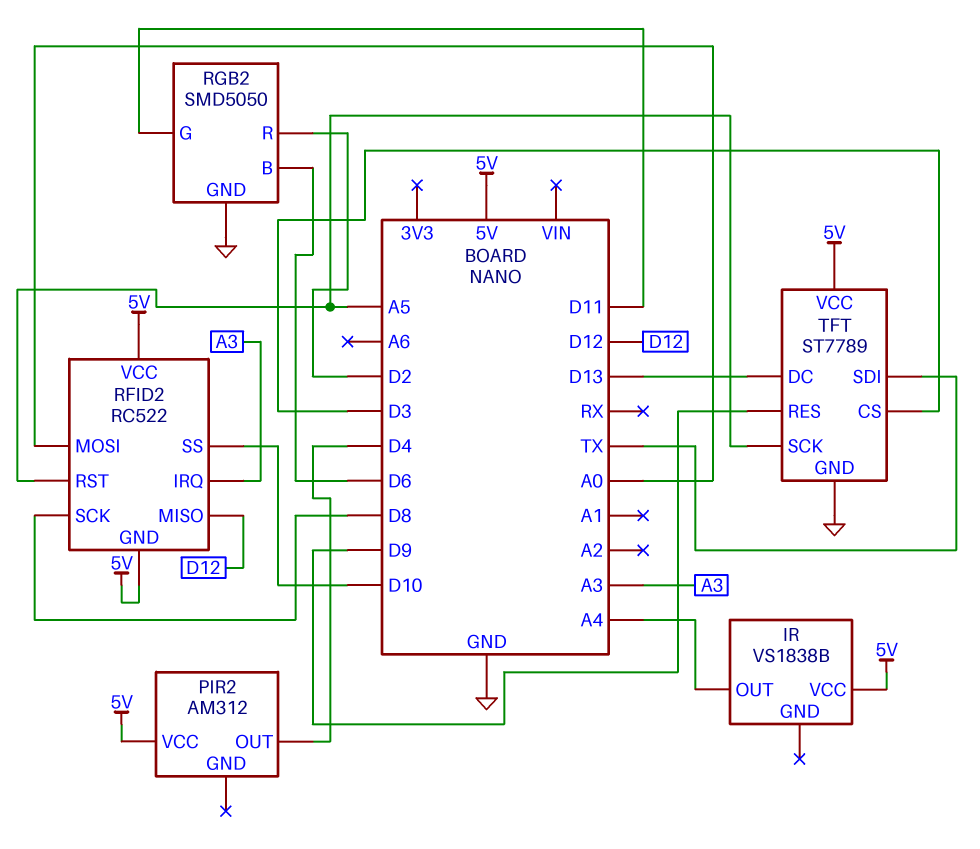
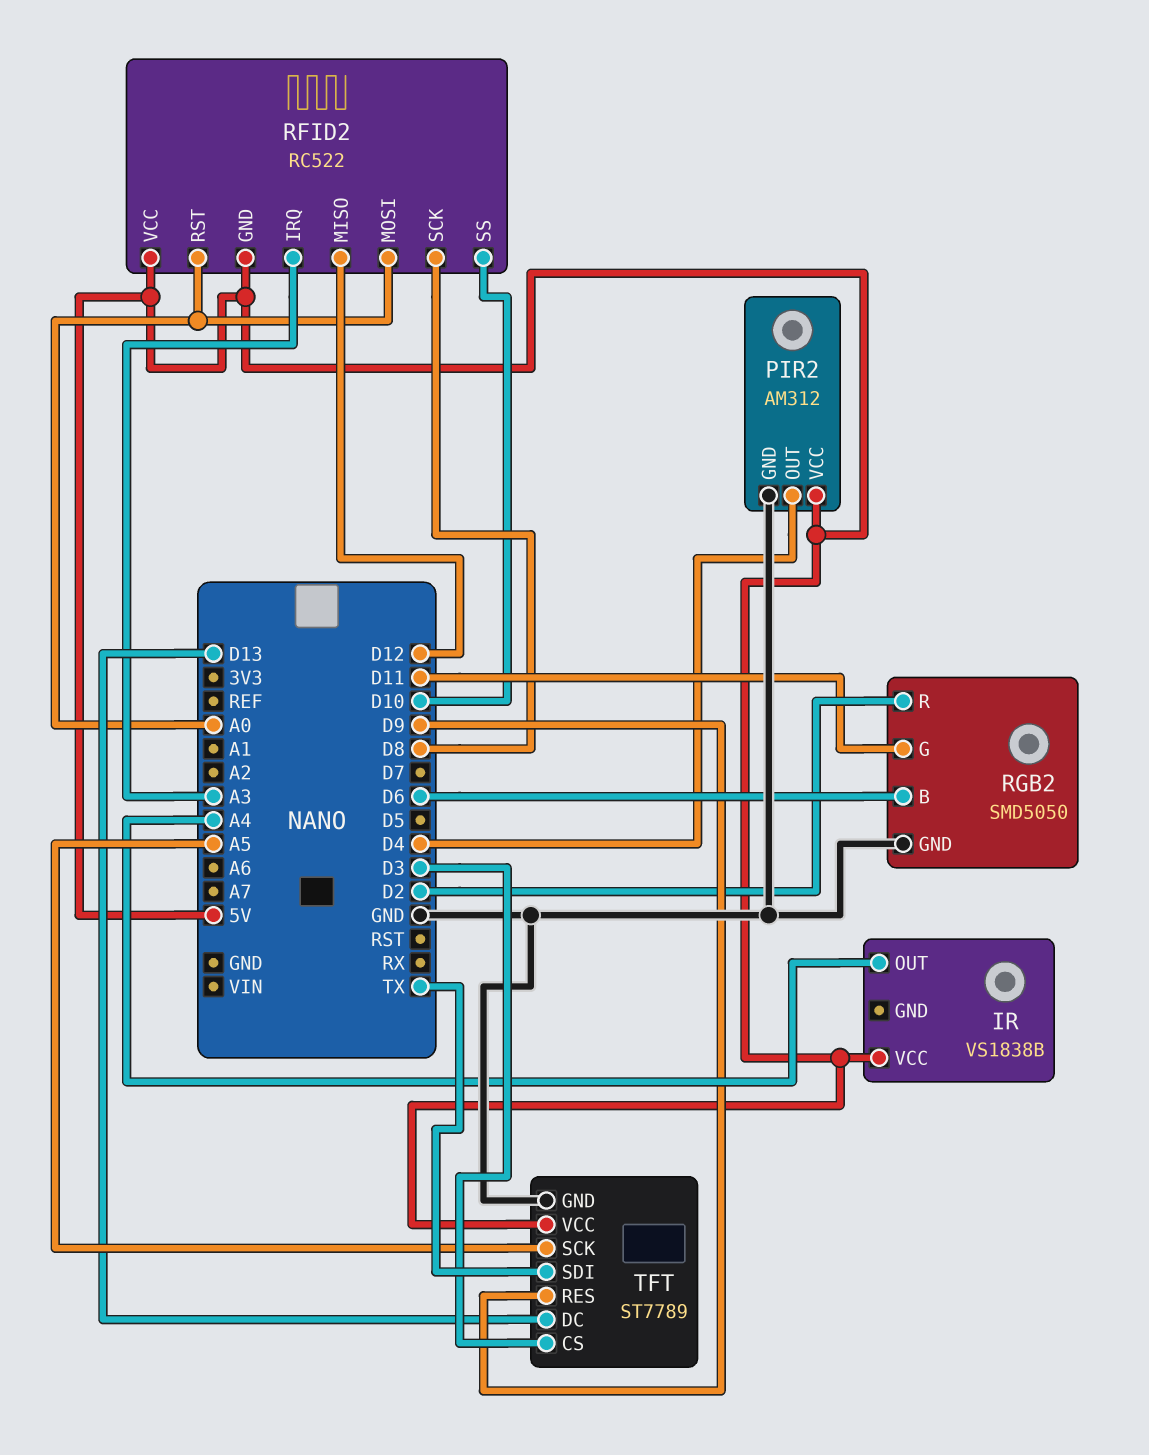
PIR2 pin GND: none -> GND
RFID2 pin RST: A5 -> A0

